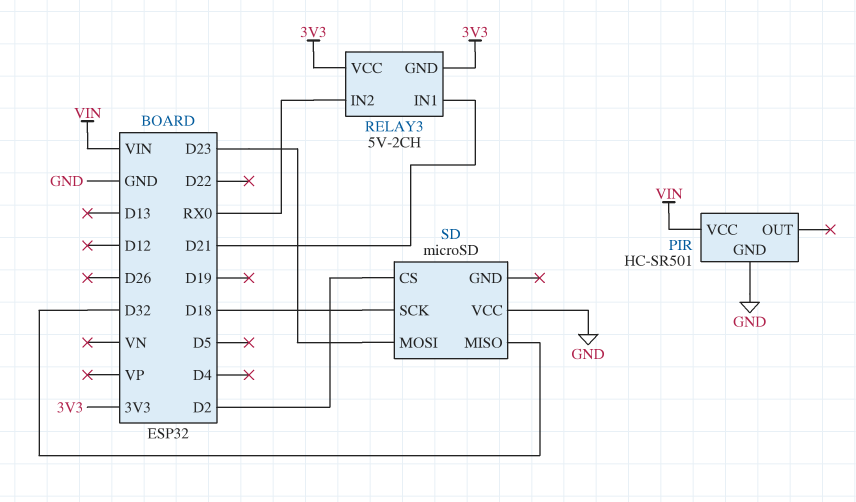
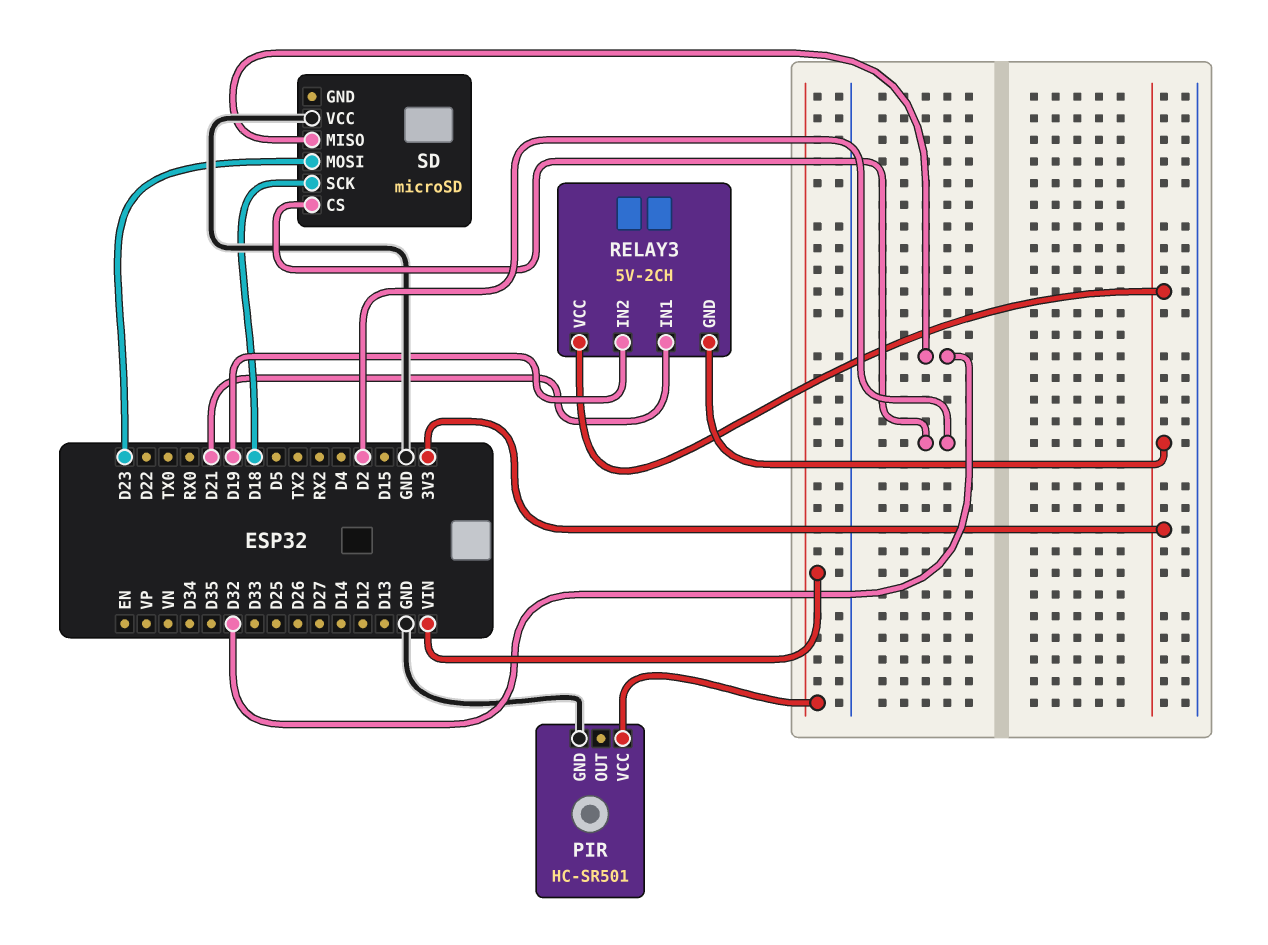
RELAY3 pin IN2: RX0 -> D19

